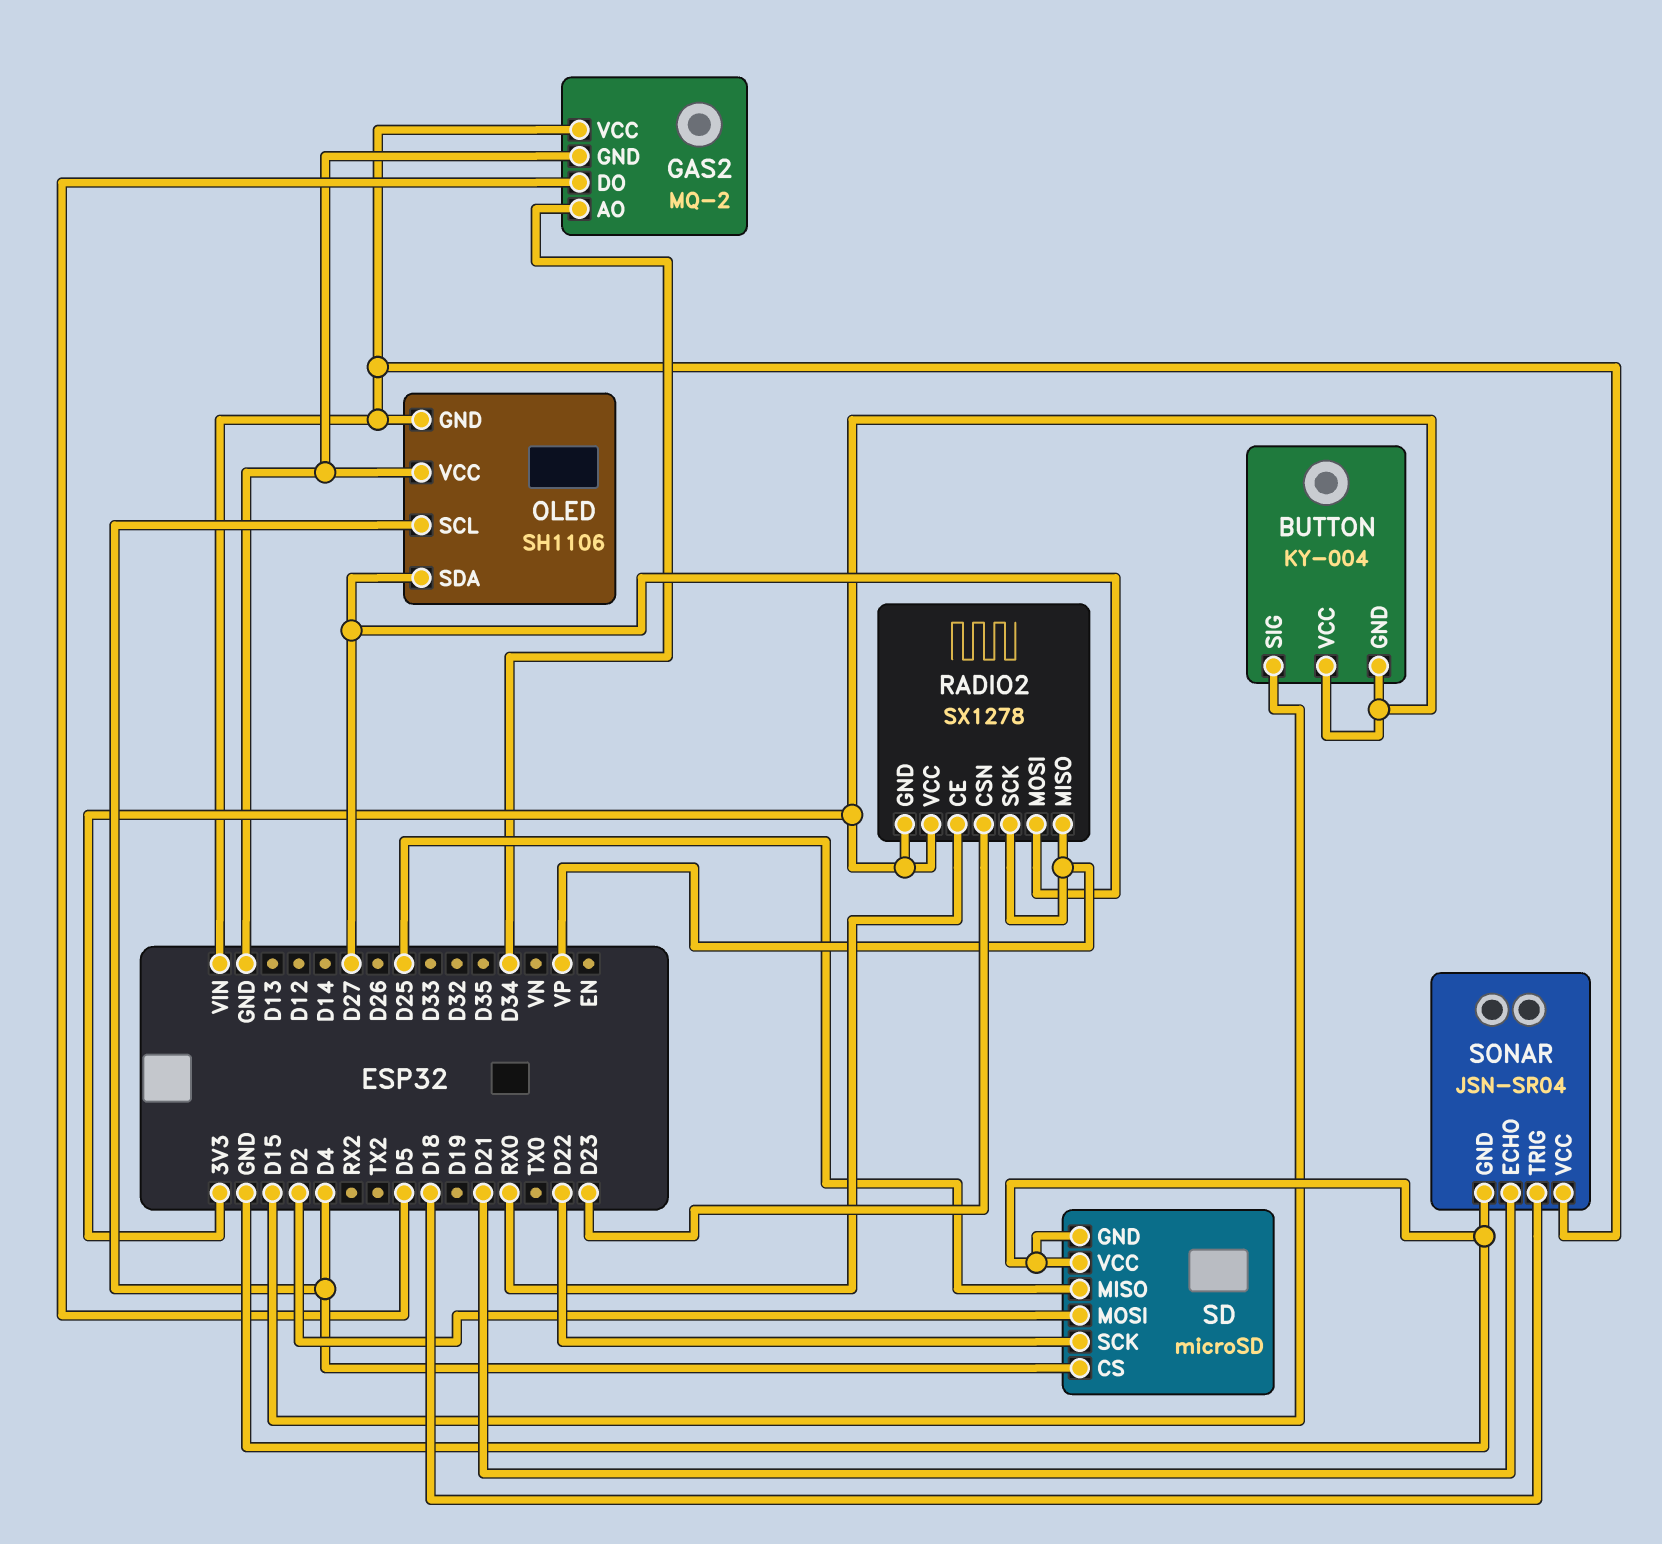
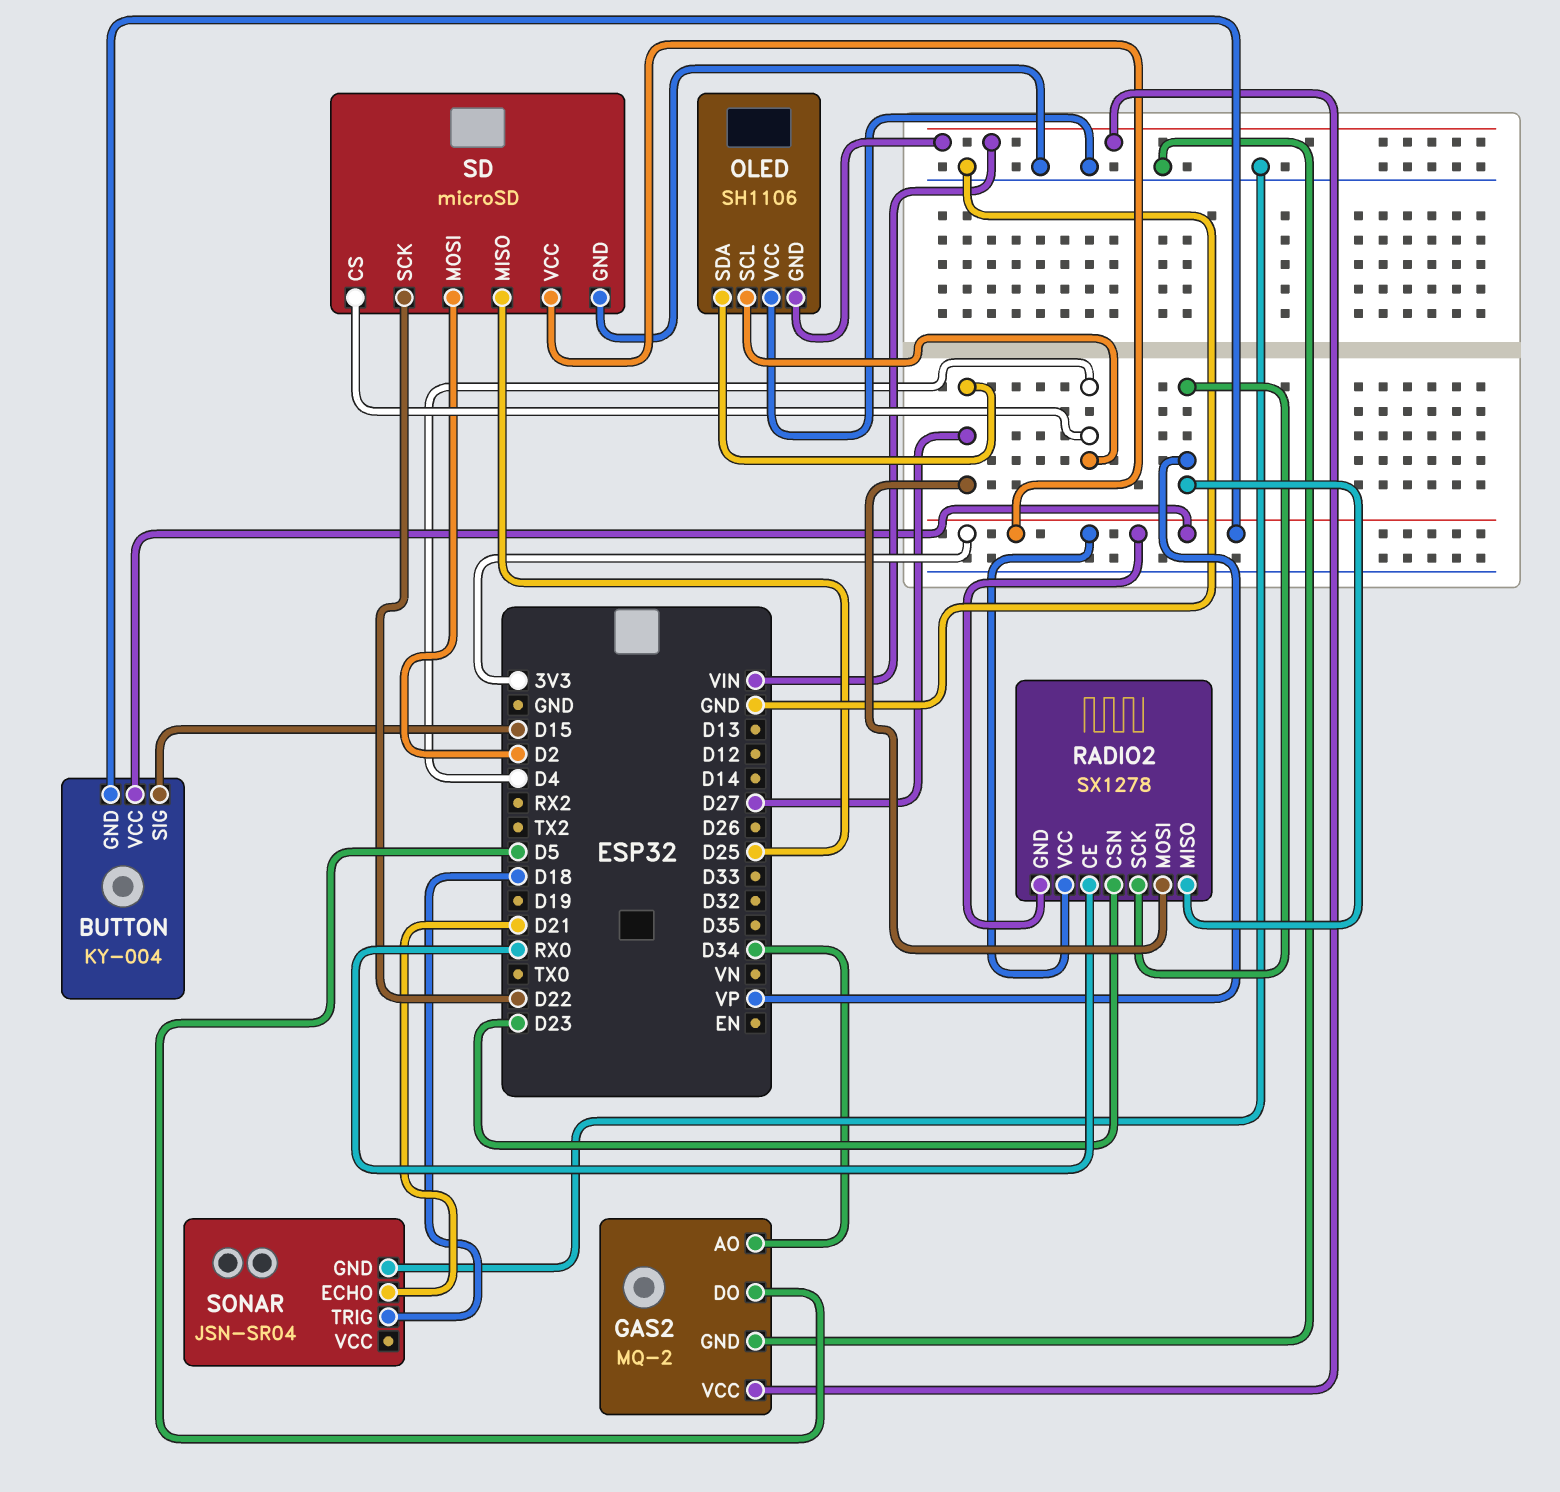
SD pin VCC: GND -> 3V3
SONAR pin VCC: VIN -> none

